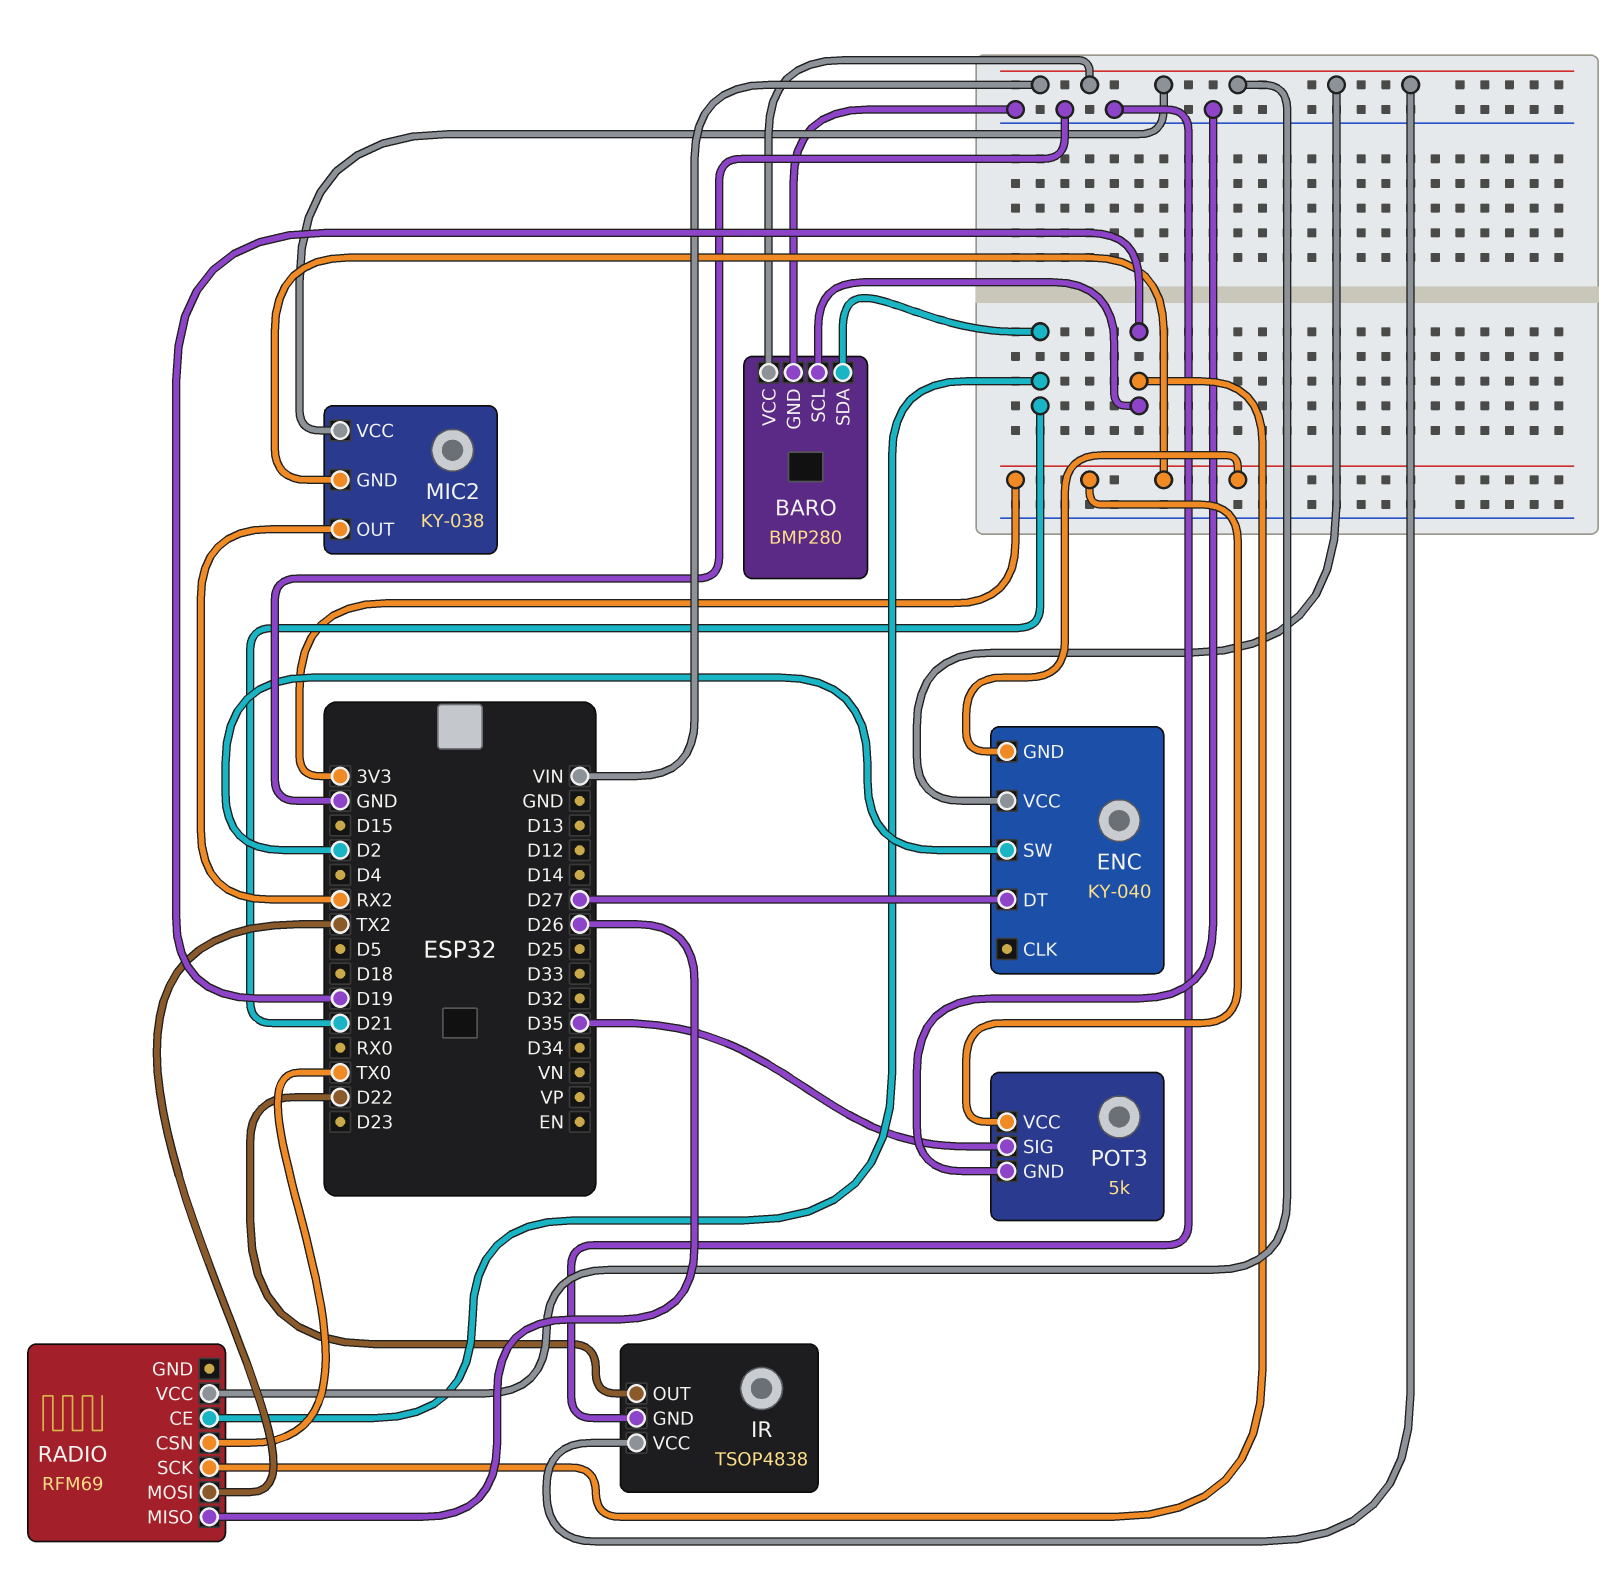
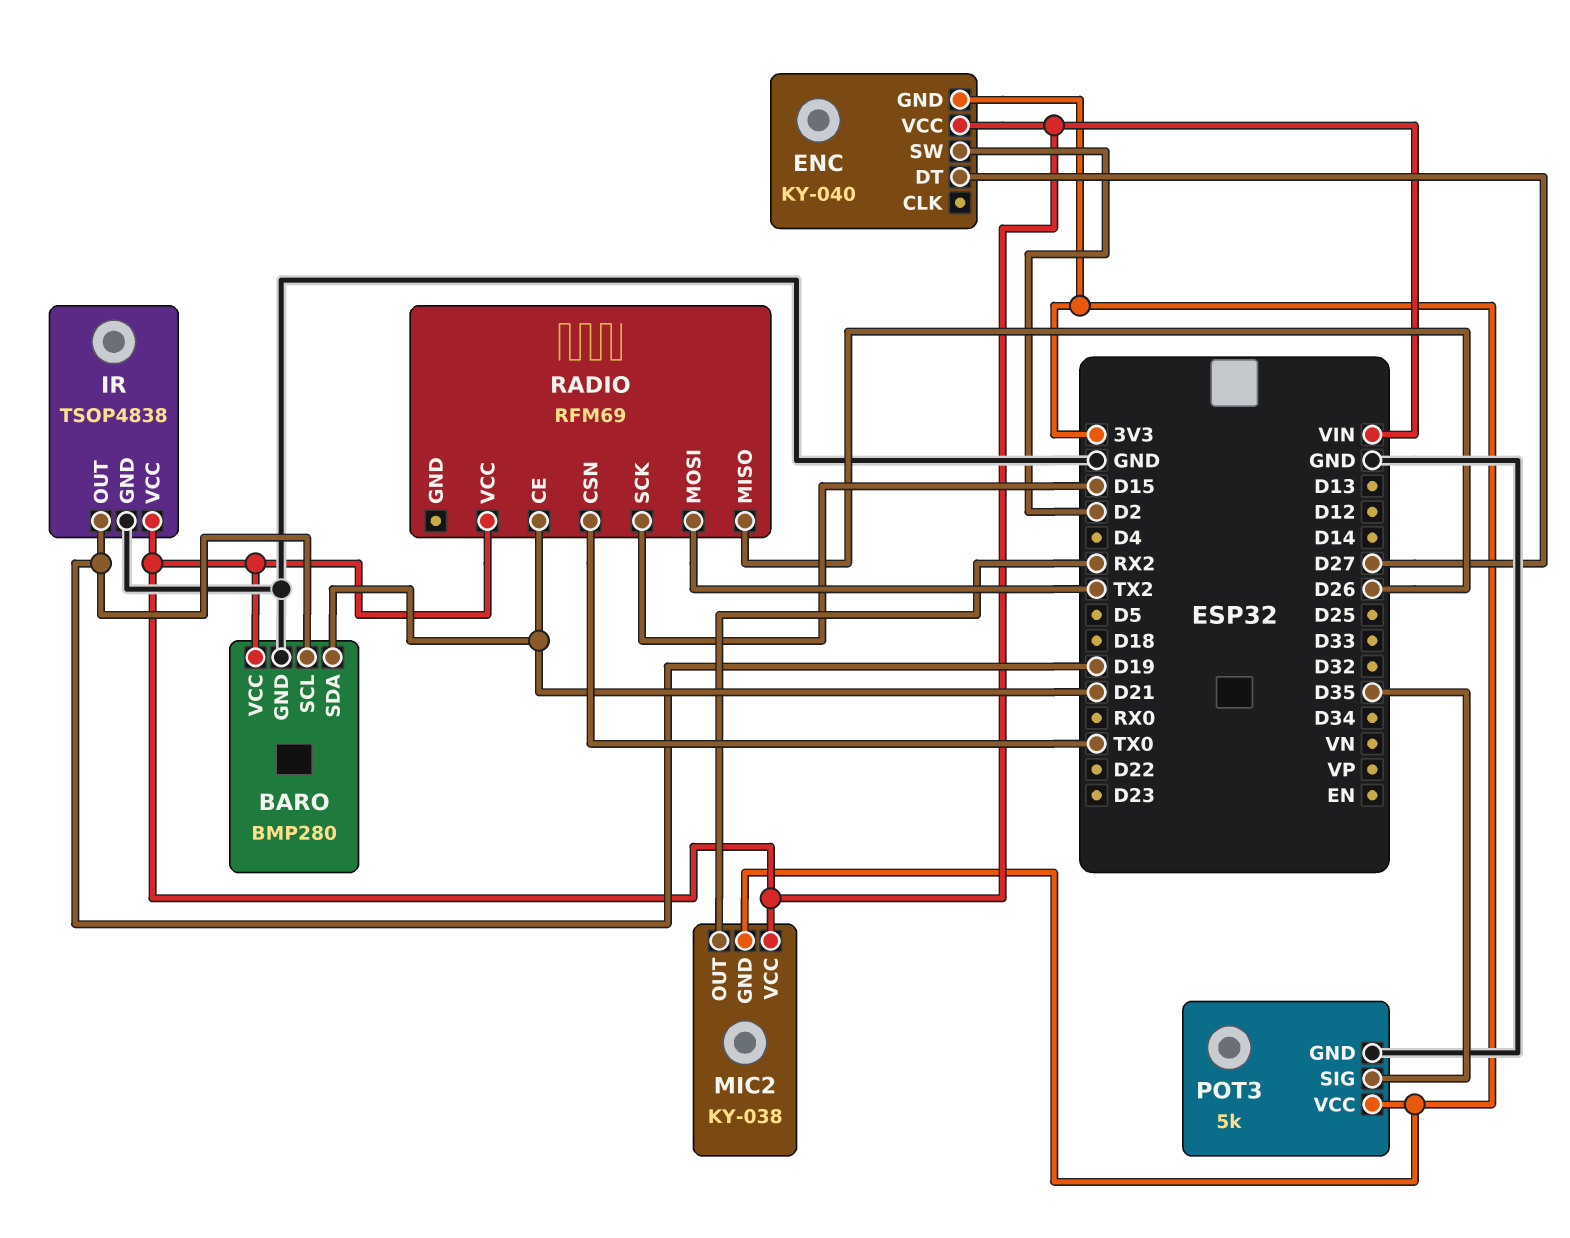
IR pin OUT: D22 -> D19
RADIO pin SCK: D19 -> D15

